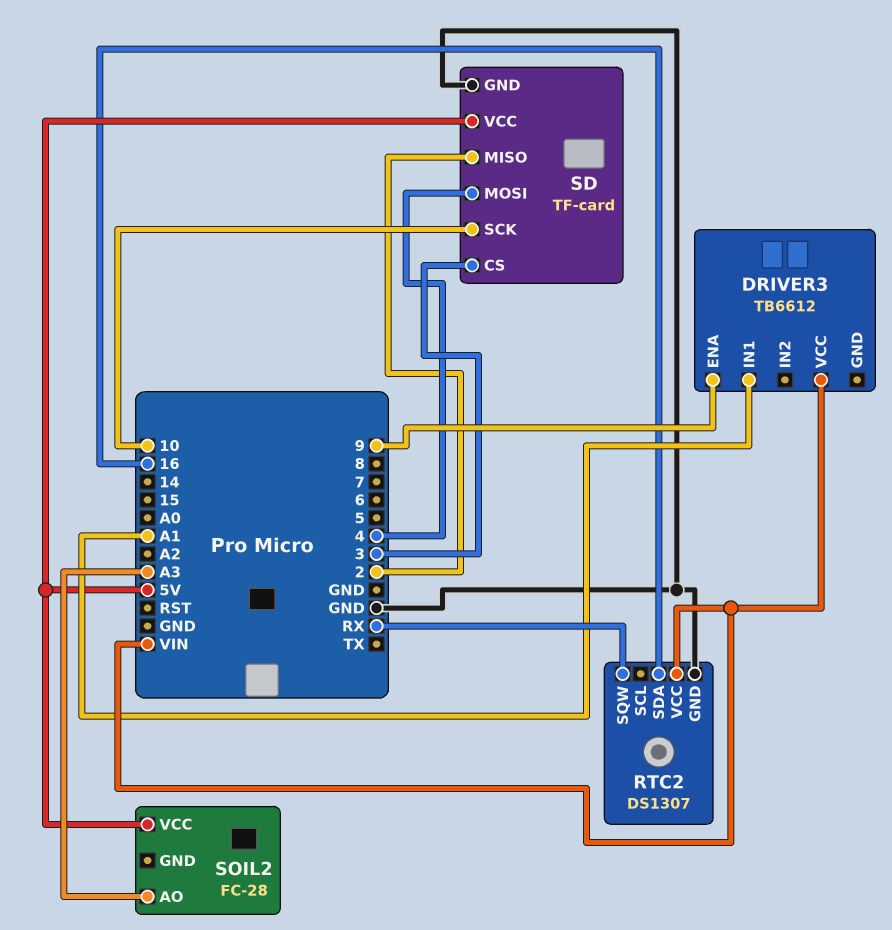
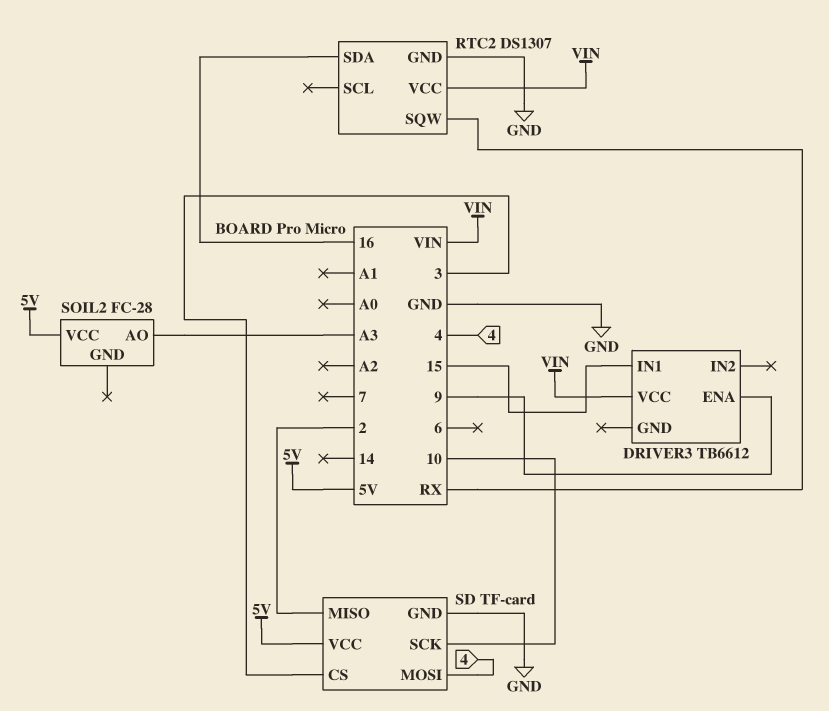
DRIVER3 pin IN1: A1 -> 15

